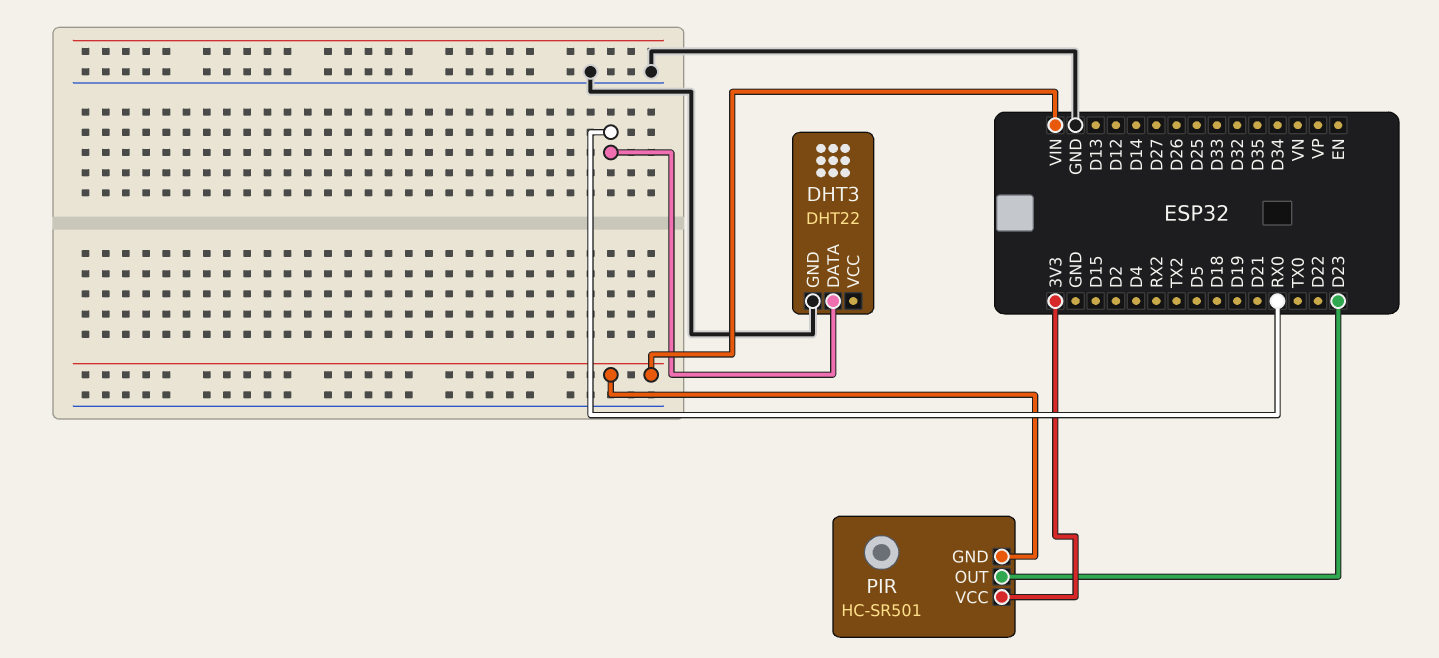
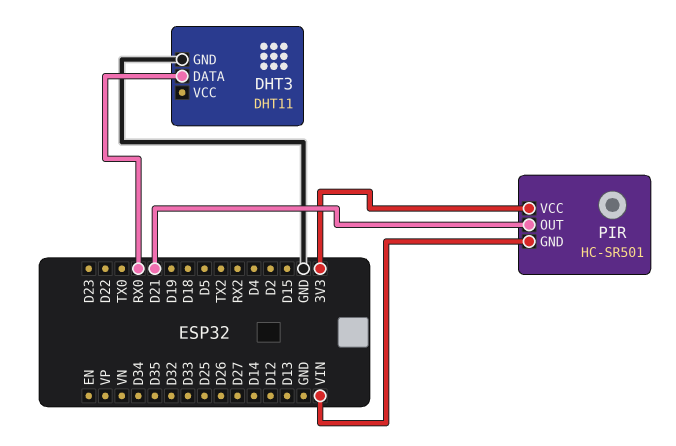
DHT3: DHT22 -> DHT11
PIR pin OUT: D23 -> D21

